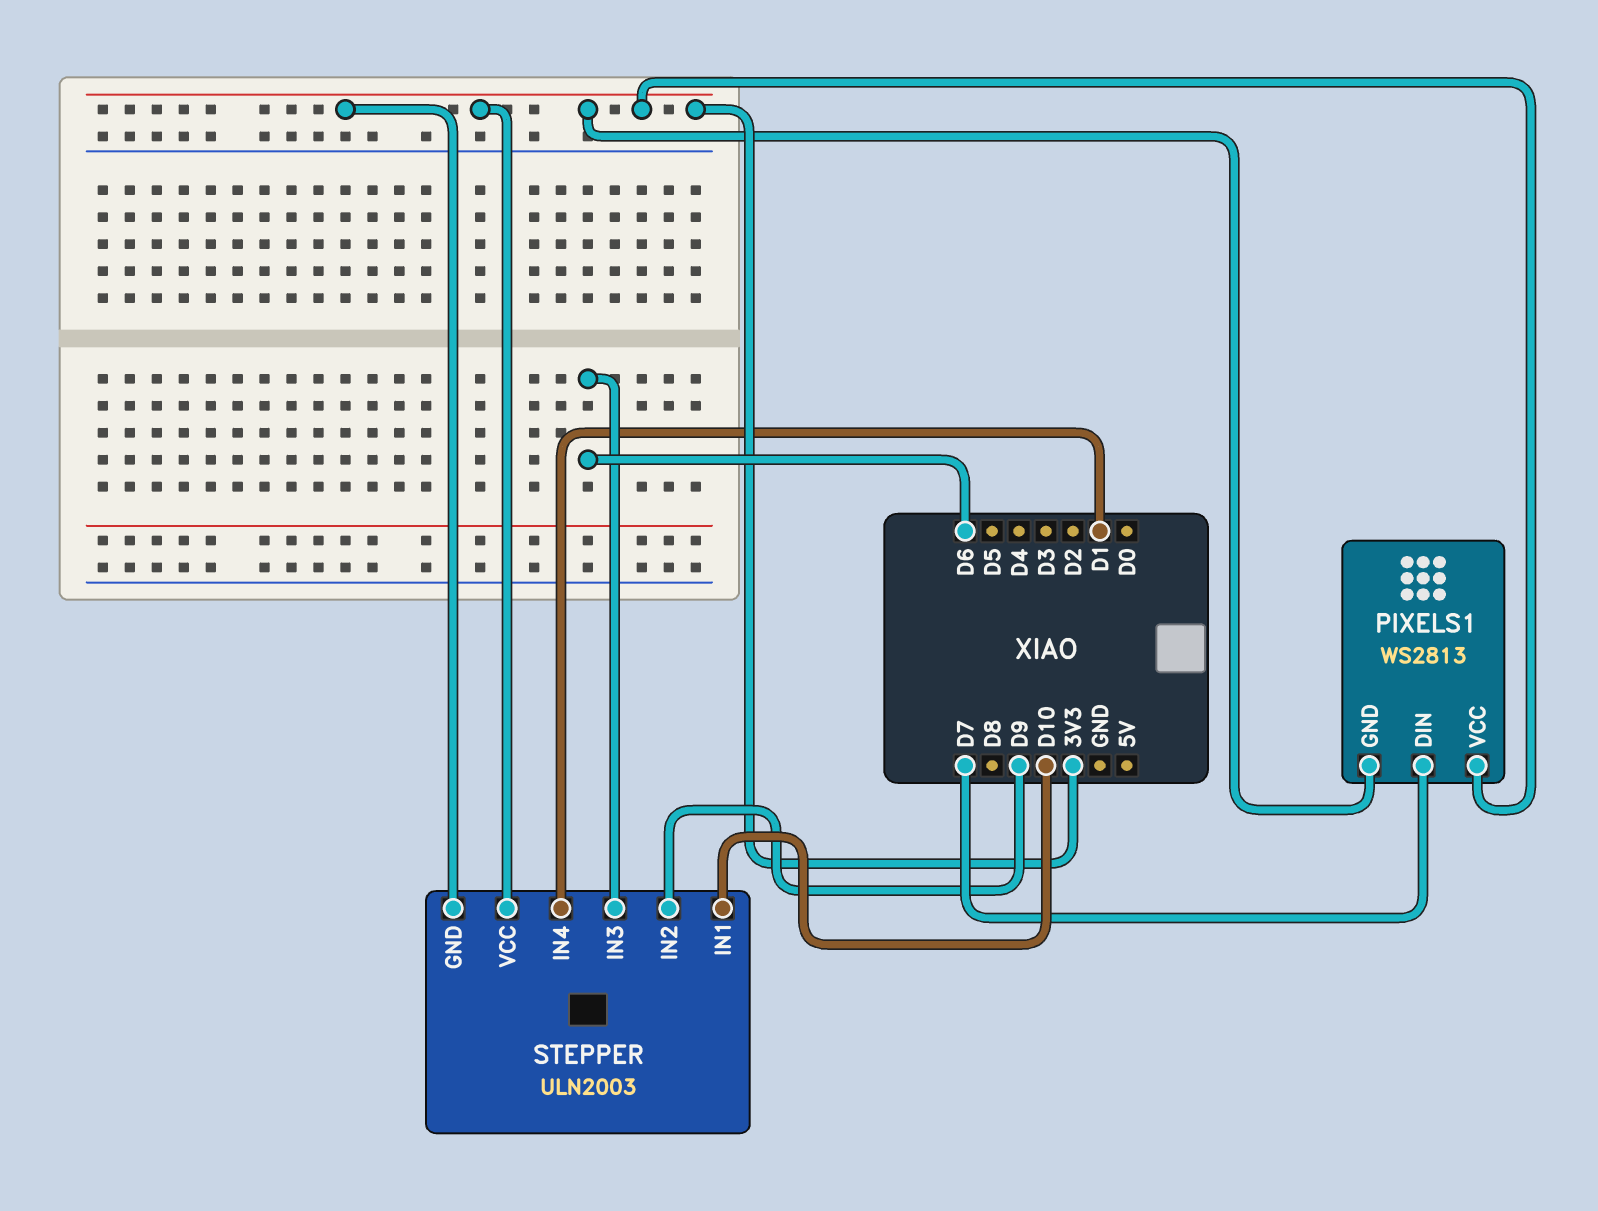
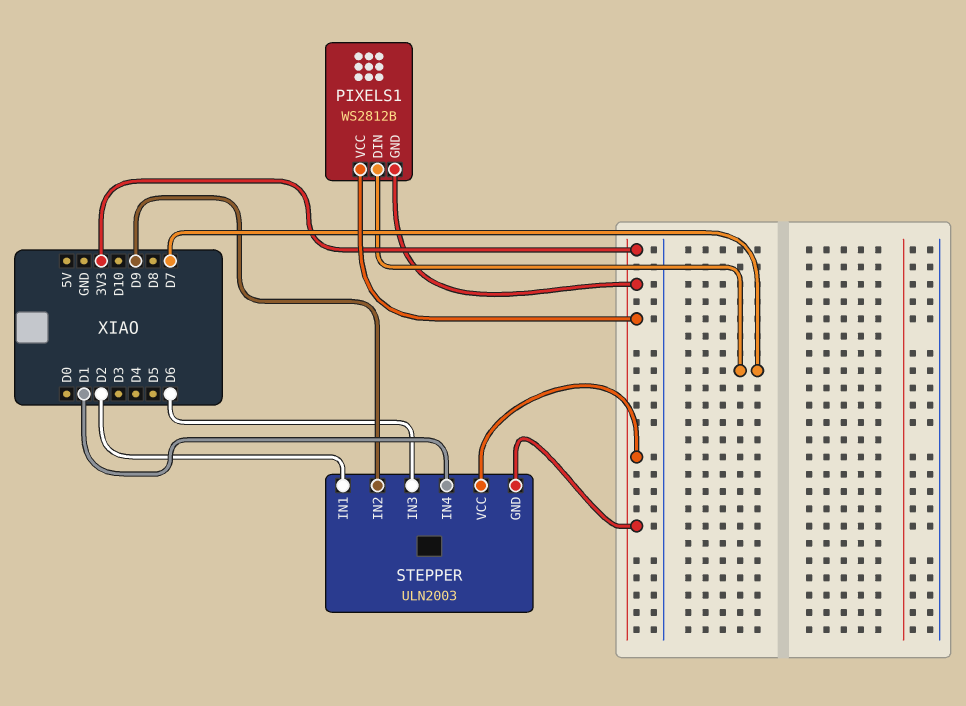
PIXELS1: WS2813 -> WS2812B
STEPPER pin IN1: D10 -> D2

